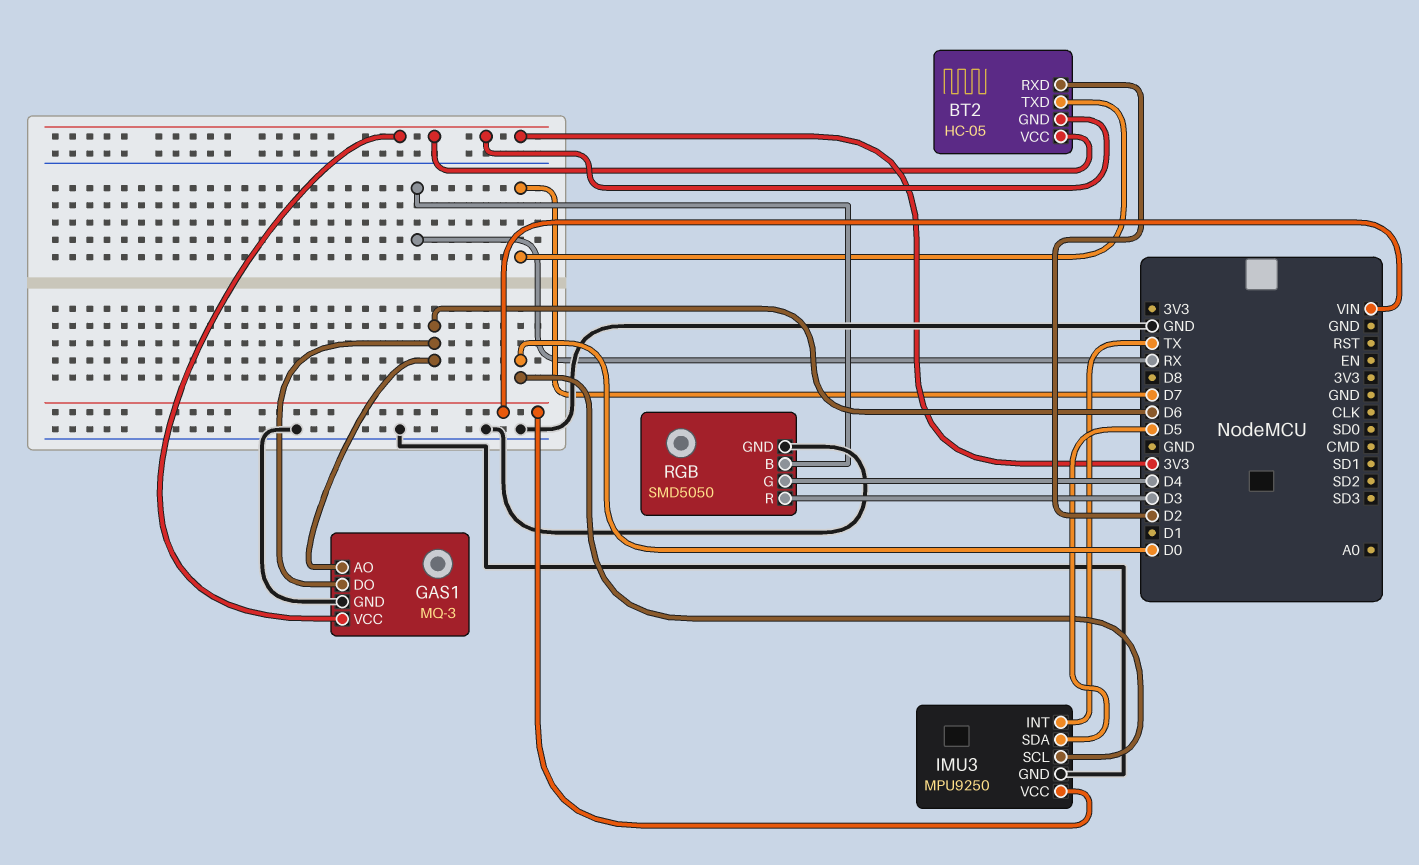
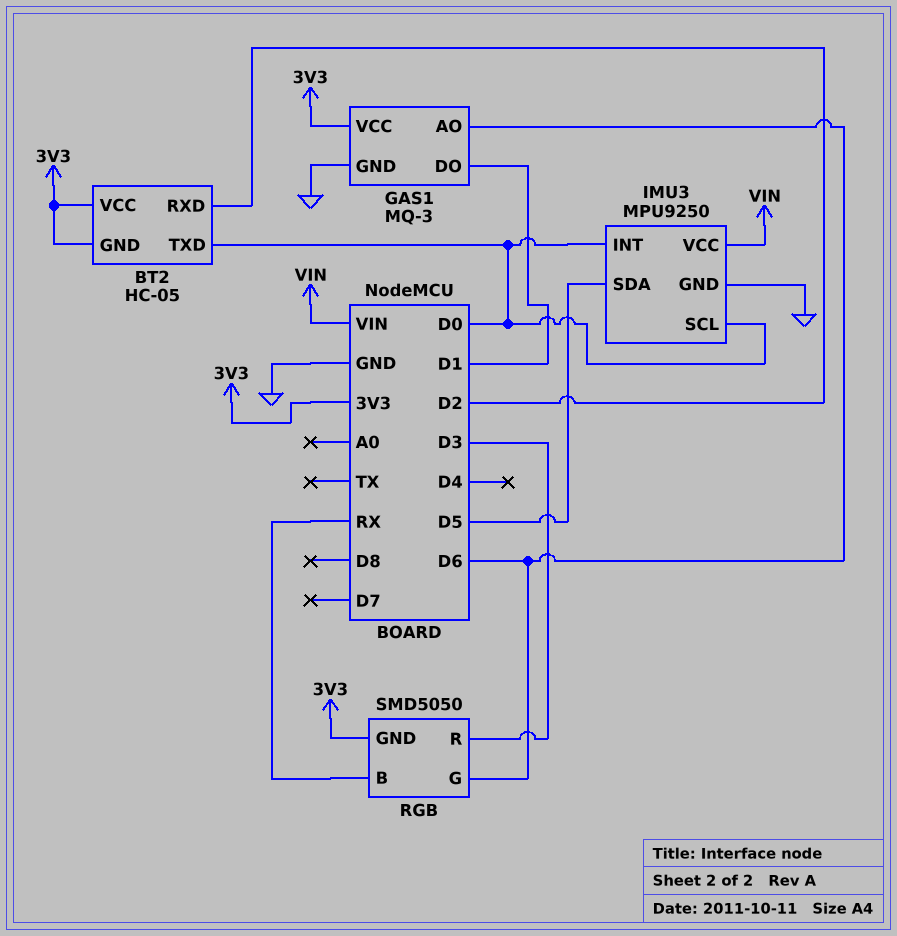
BT2 pin TXD: D7 -> D0
GAS1 pin DO: D6 -> D1
IMU3 pin INT: TX -> D0
RGB pin G: D4 -> D6
RGB pin GND: GND -> 3V3

